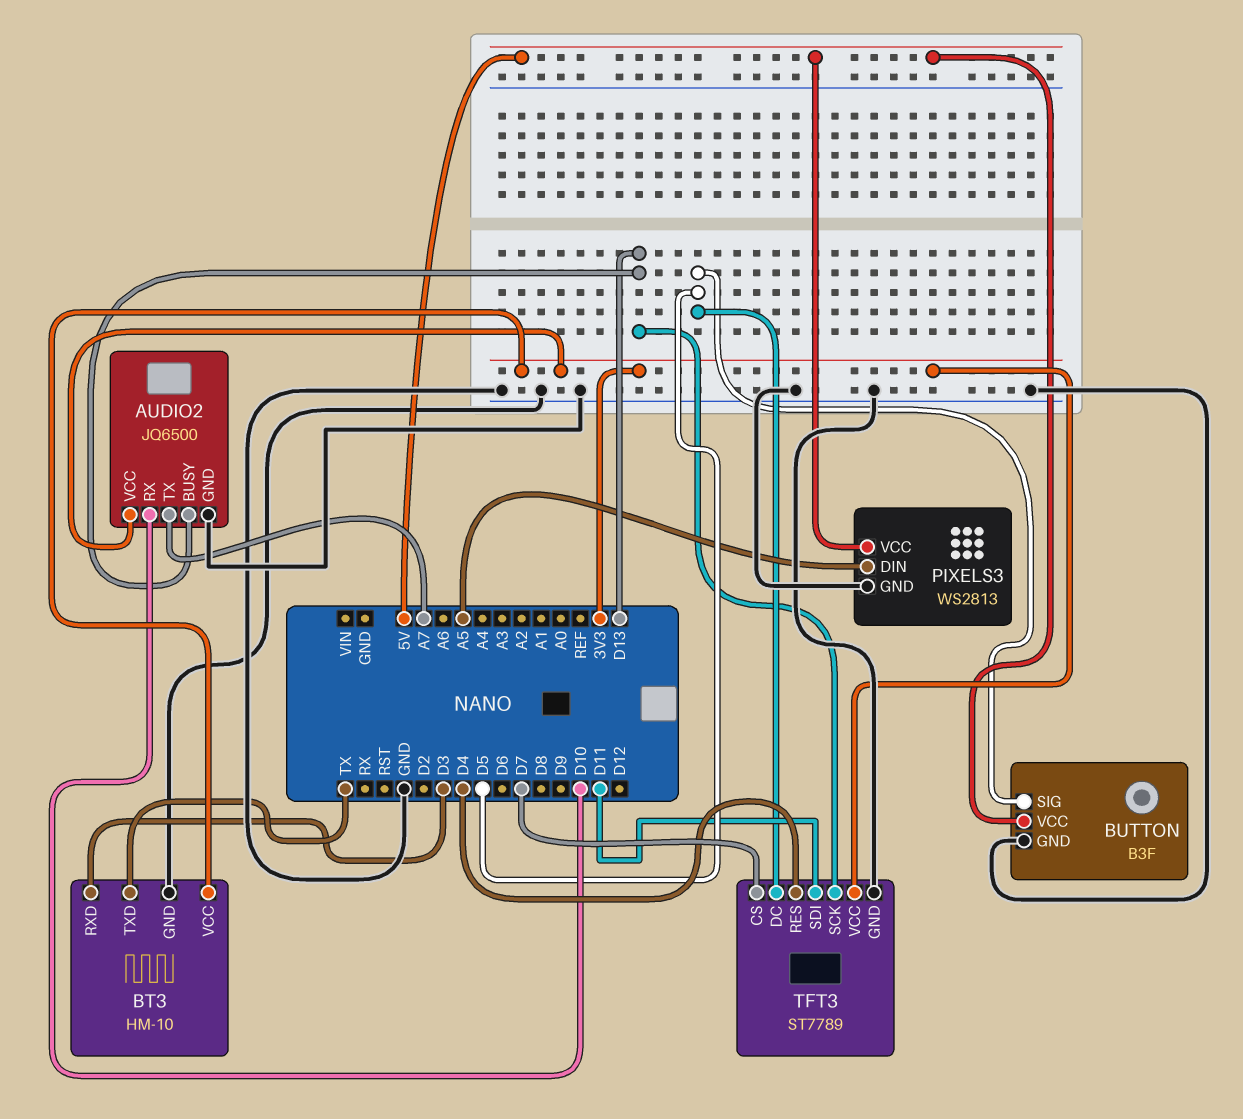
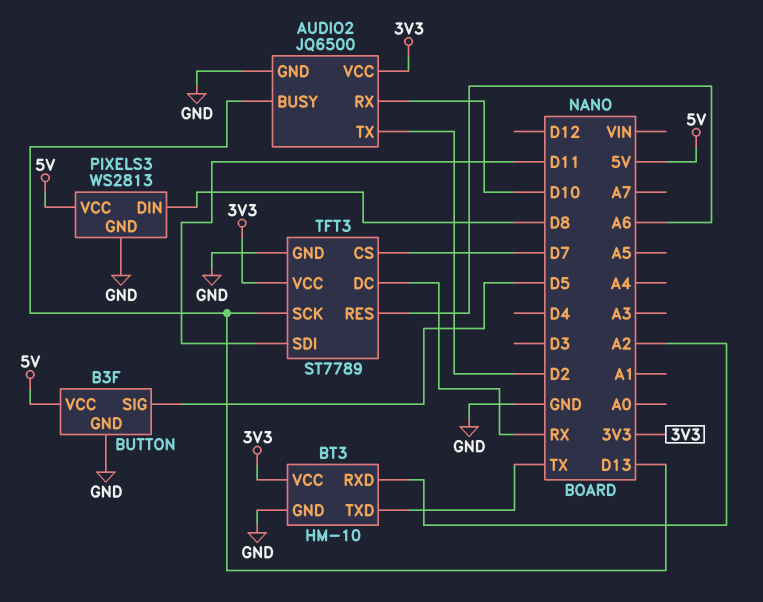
AUDIO2 pin TX: A7 -> D2
BT3 pin RXD: D3 -> A2
PIXELS3 pin DIN: A5 -> D8
TFT3 pin DC: D5 -> RX
TFT3 pin RES: D4 -> A6

